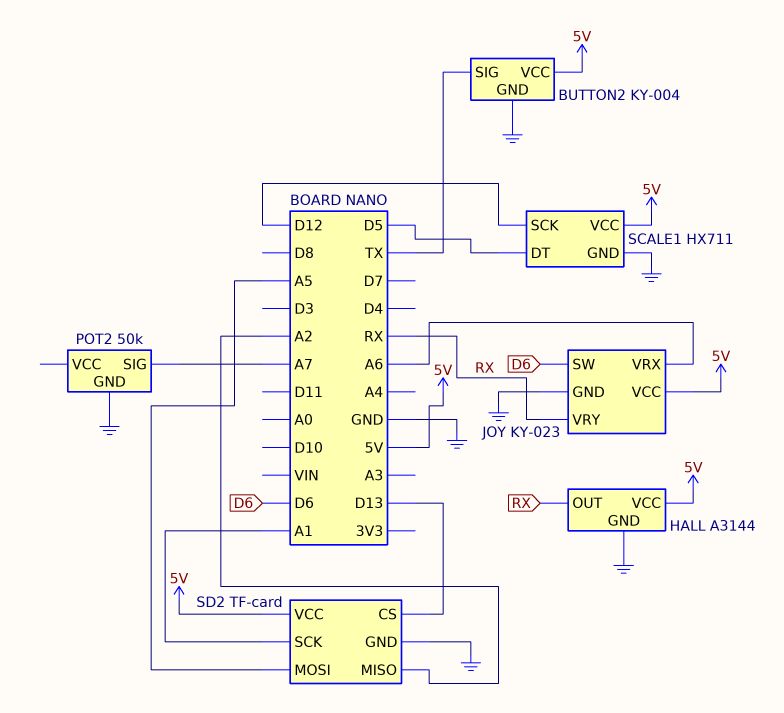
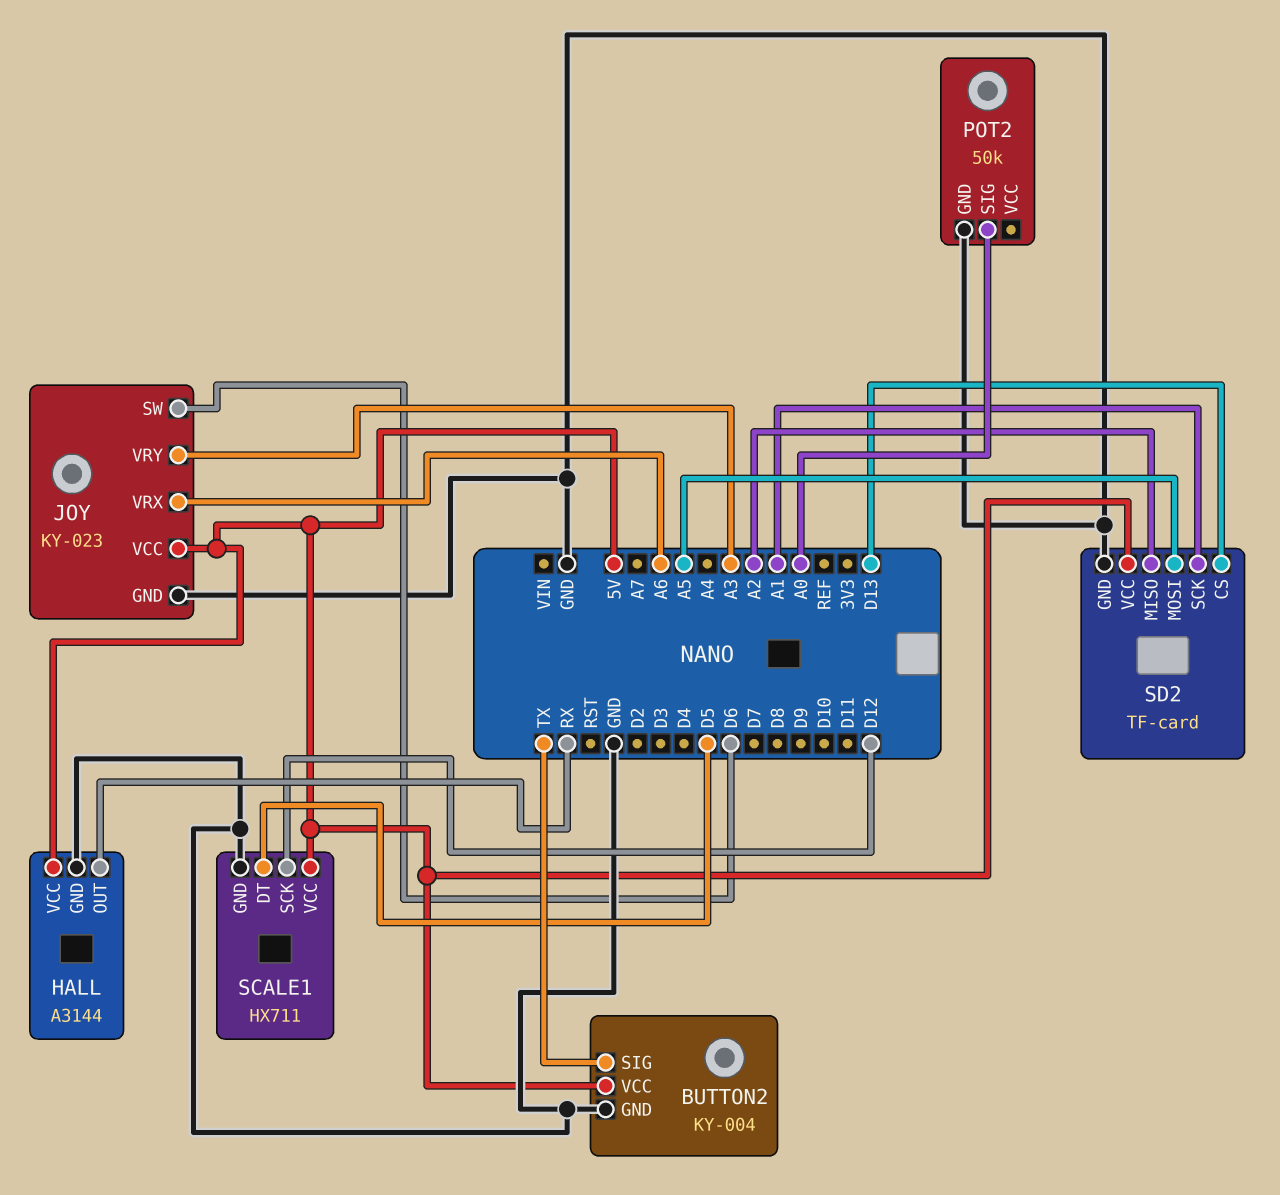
JOY pin VRY: RX -> A3
POT2 pin SIG: A7 -> A0

